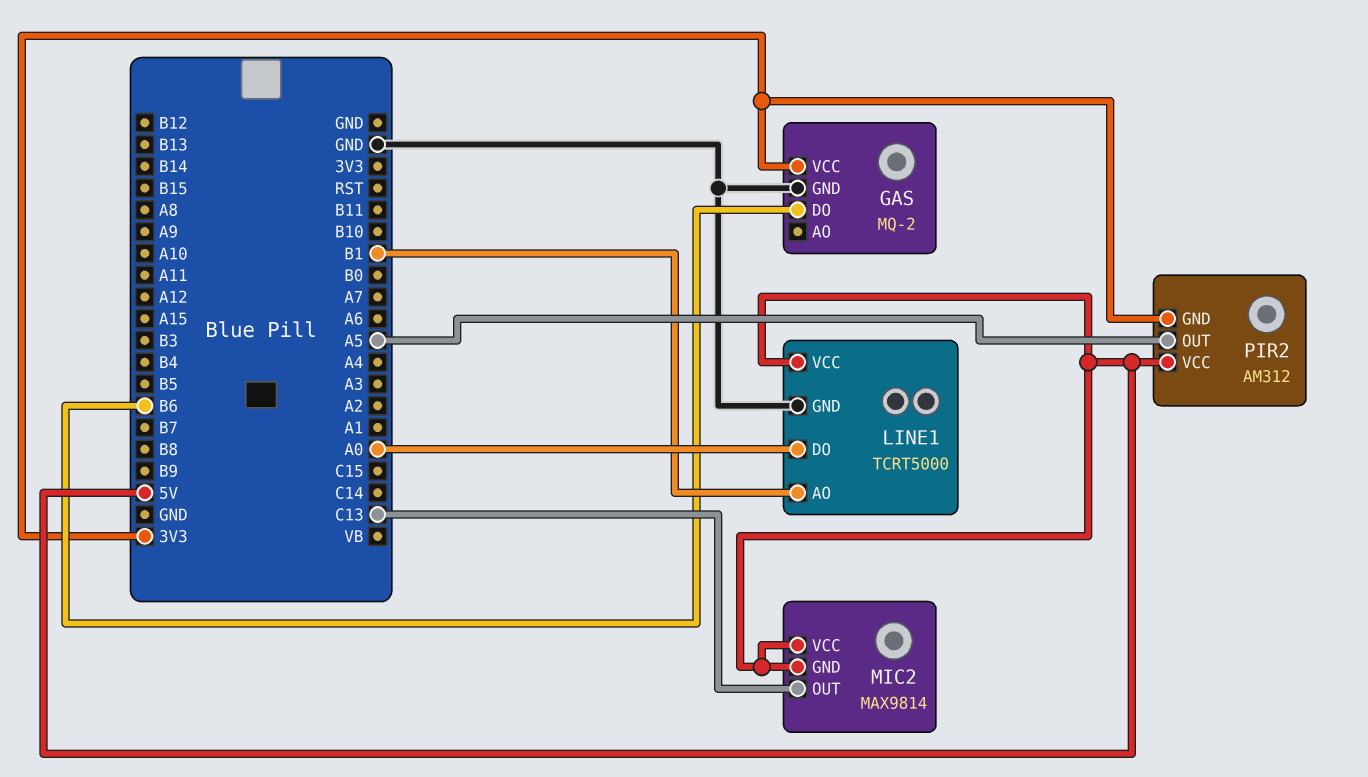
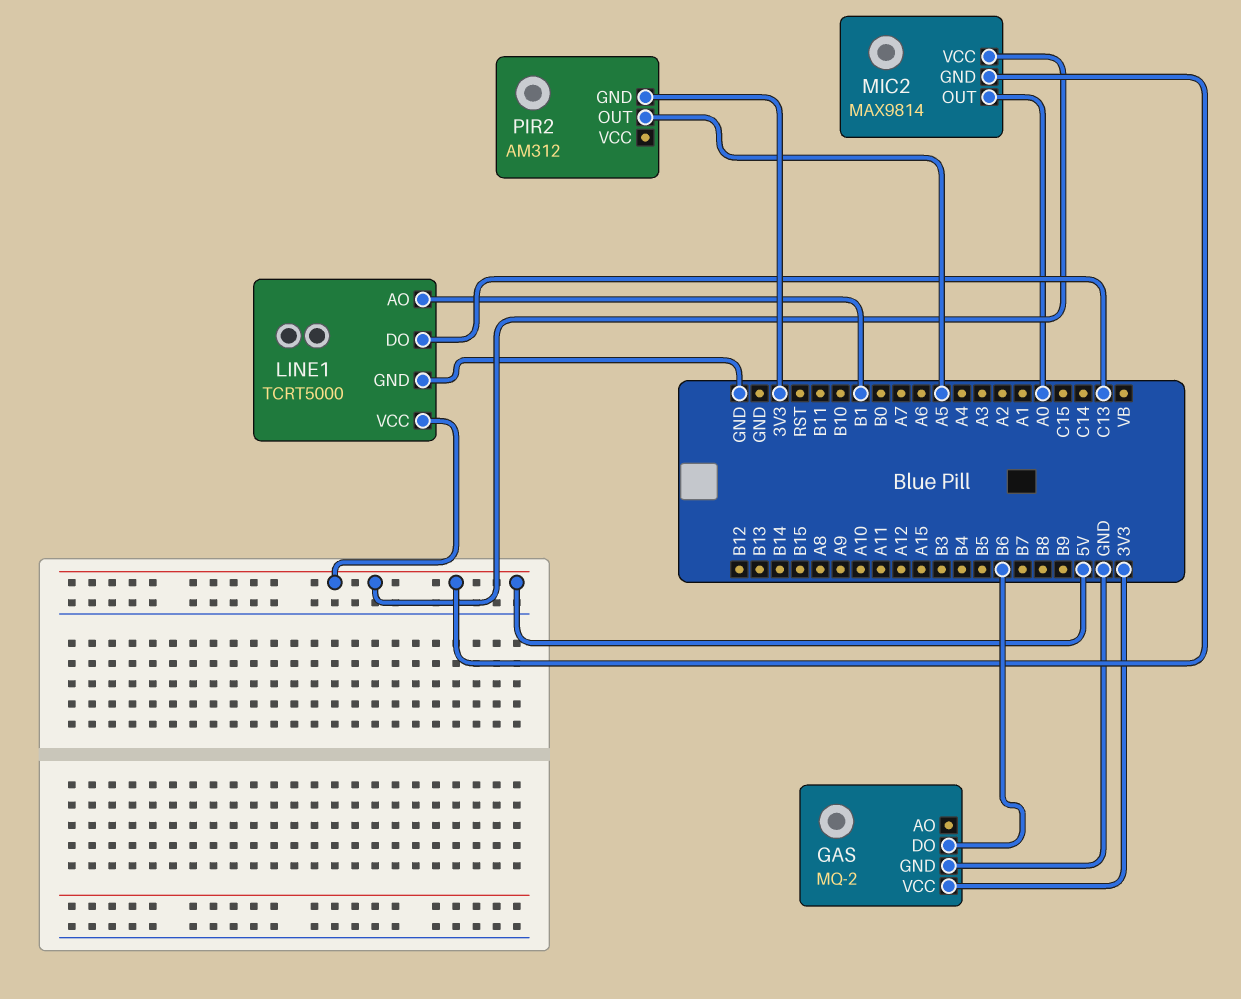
LINE1 pin DO: A0 -> C13
MIC2 pin OUT: C13 -> A0
PIR2 pin VCC: 5V -> none

